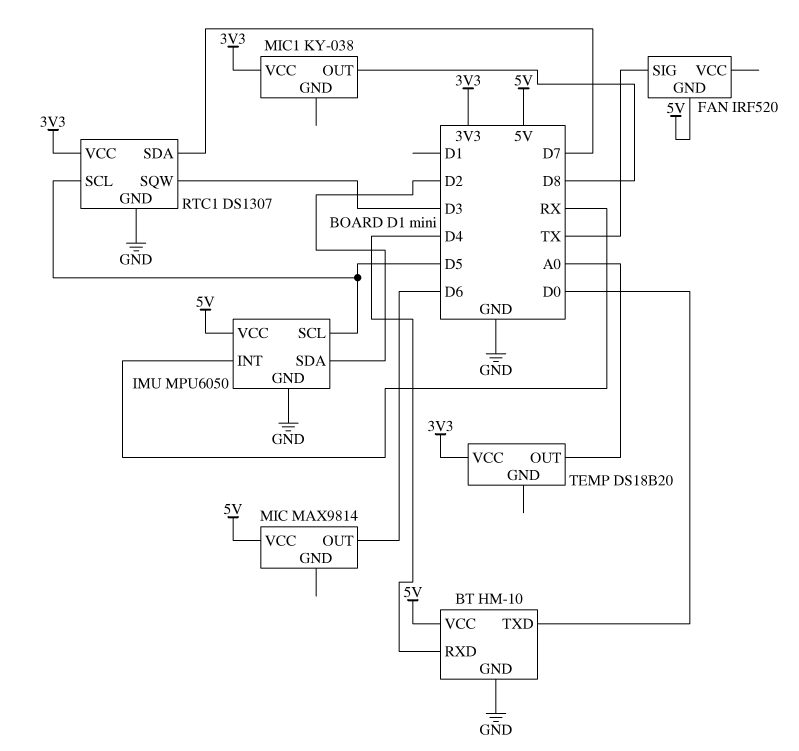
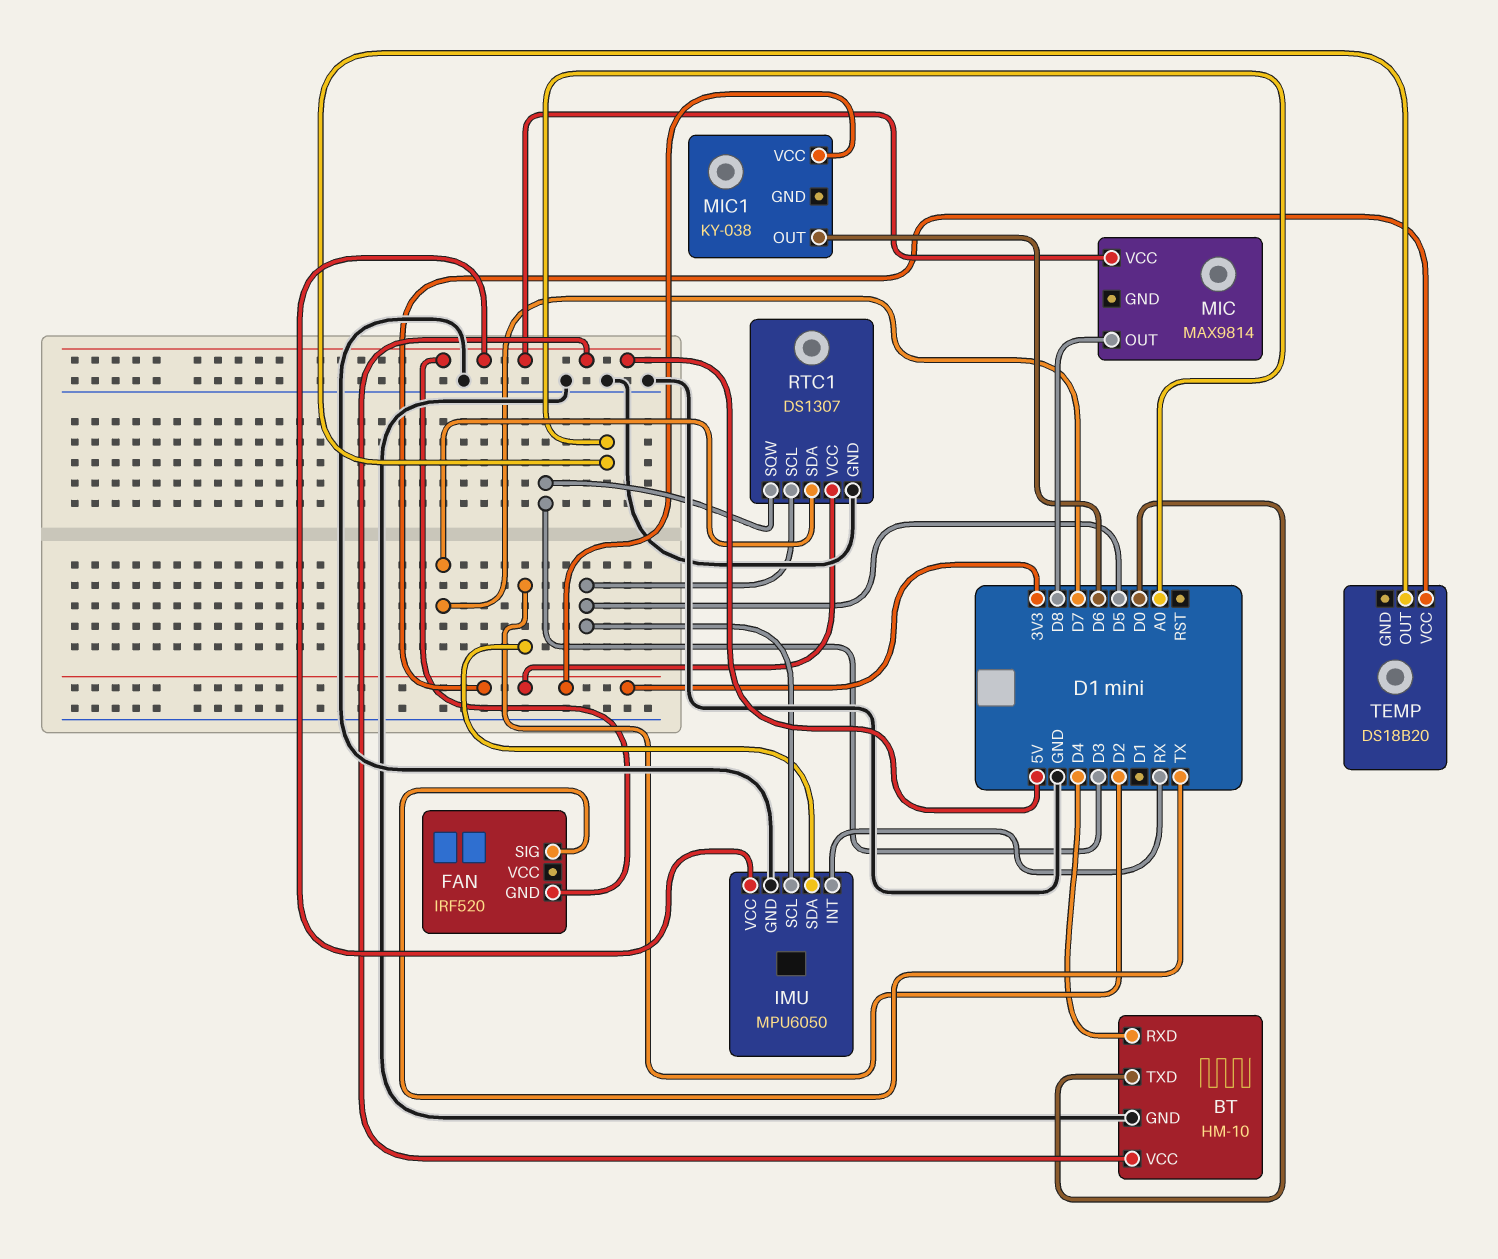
MIC pin OUT: D6 -> D8
MIC1 pin OUT: D8 -> D6

